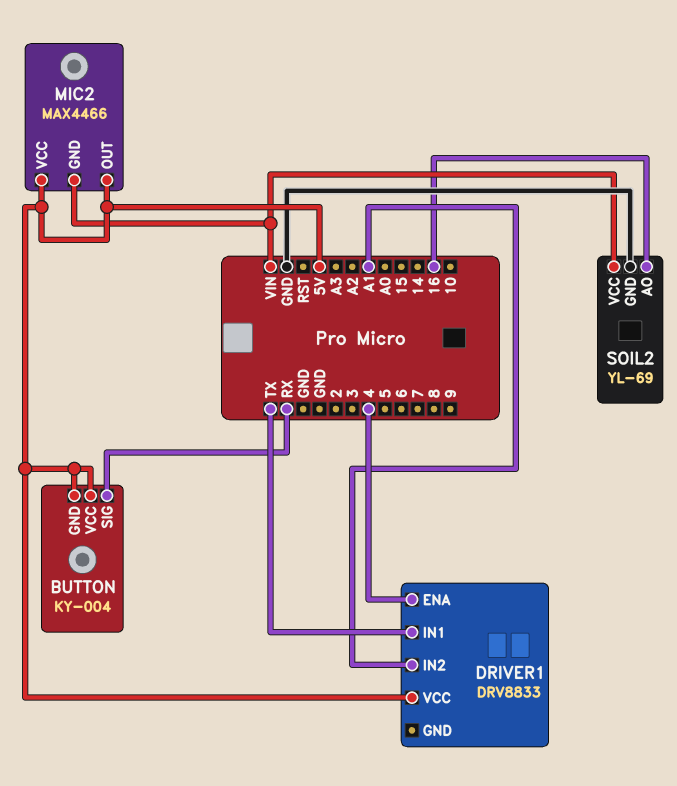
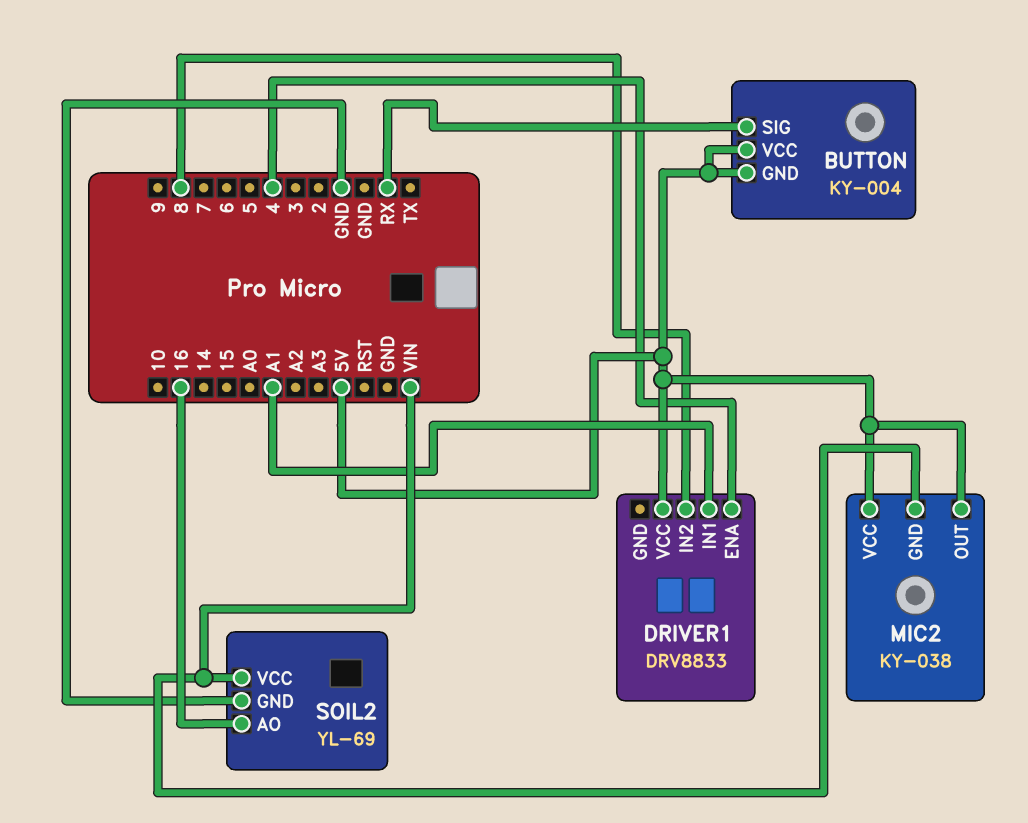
DRIVER1 pin IN1: TX -> A1
DRIVER1 pin IN2: A1 -> 8
MIC2: MAX4466 -> KY-038

